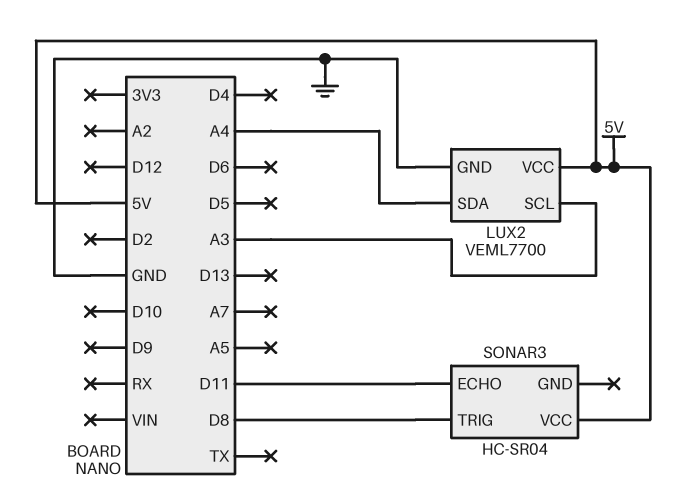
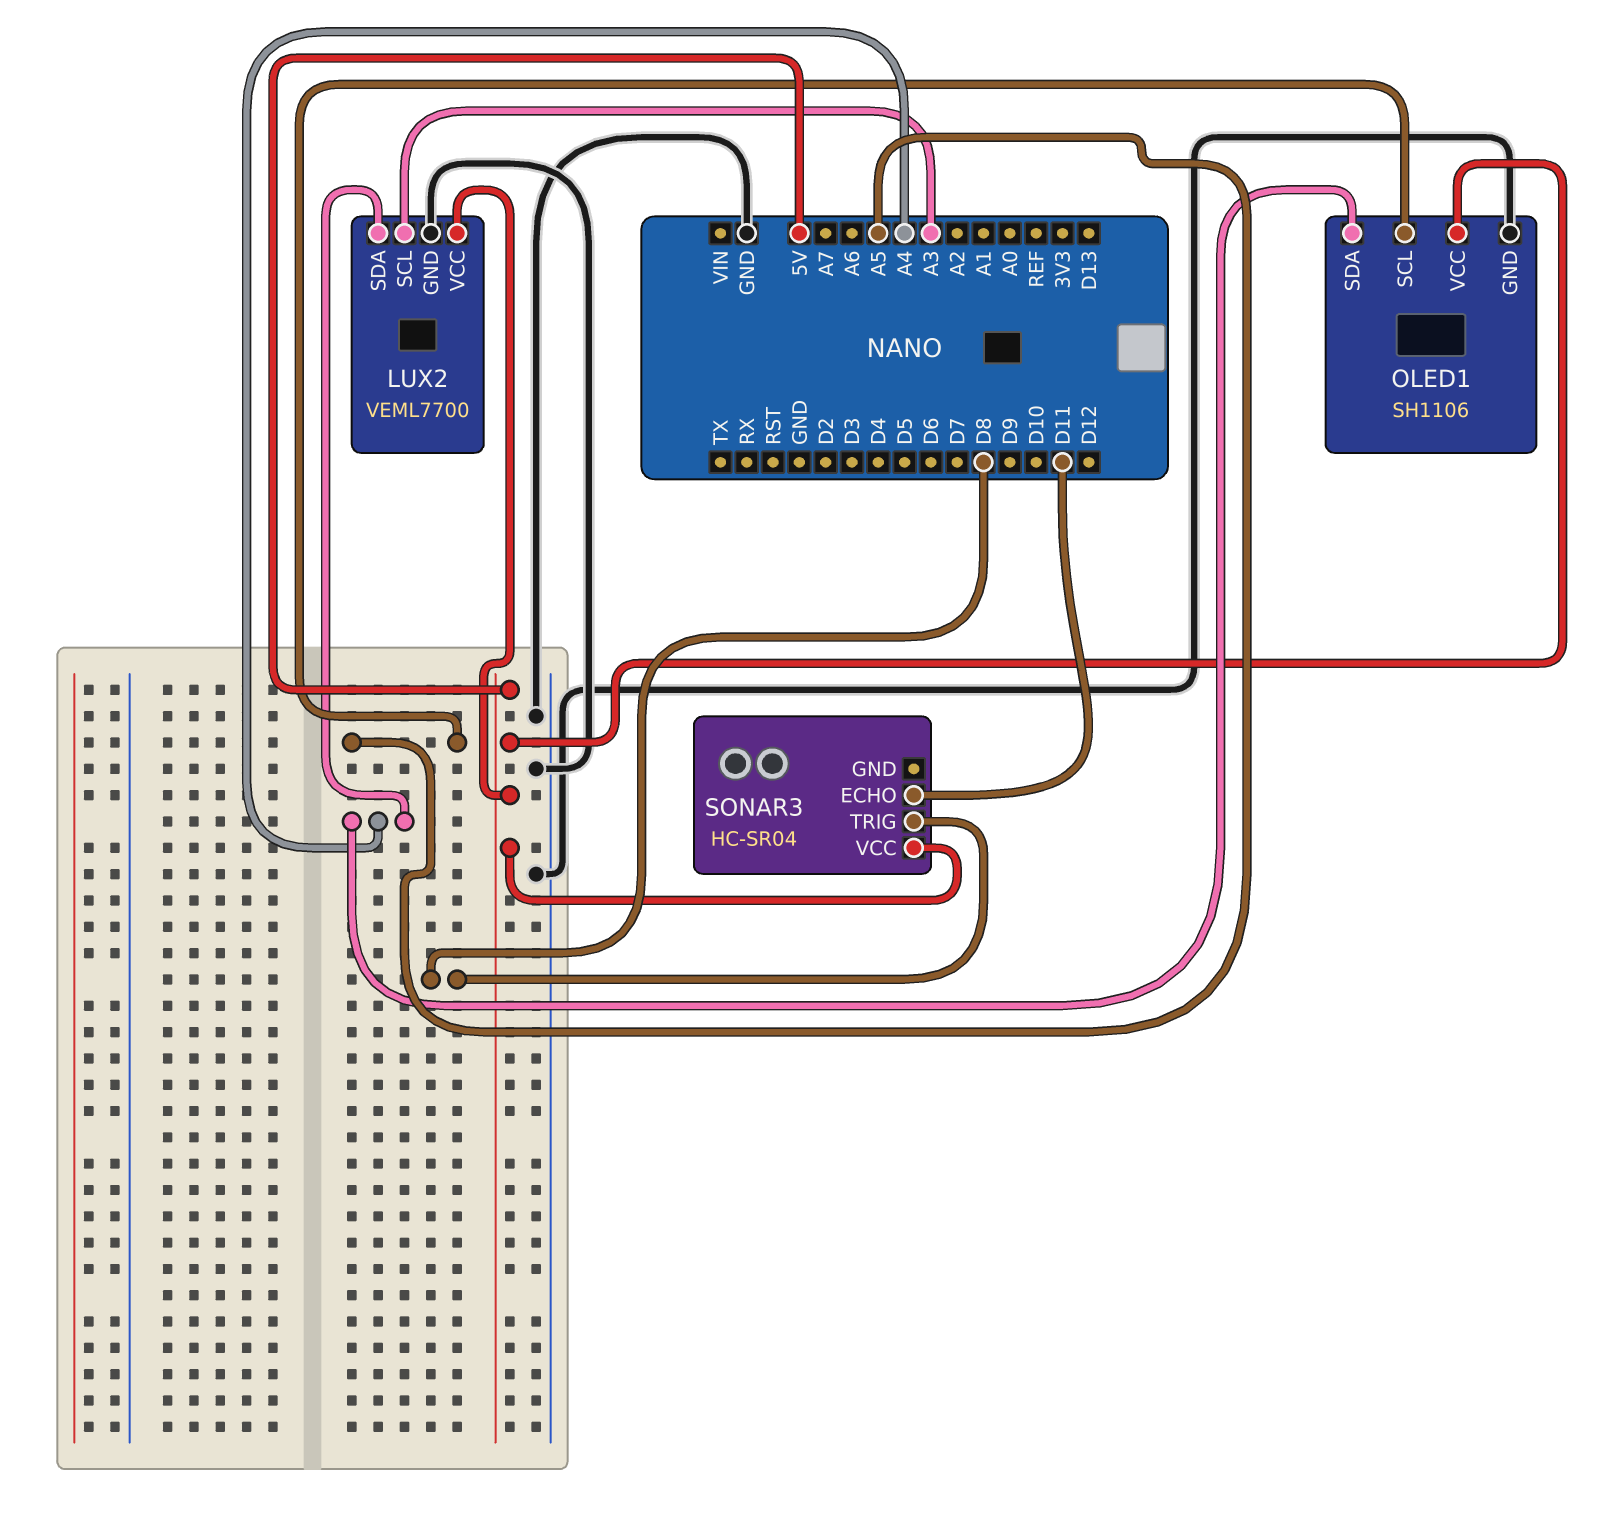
OLED1: none -> SH1106
OLED1 pin GND: none -> GND
OLED1 pin SCL: none -> A5
OLED1 pin SDA: none -> A4
OLED1 pin VCC: none -> 5V

